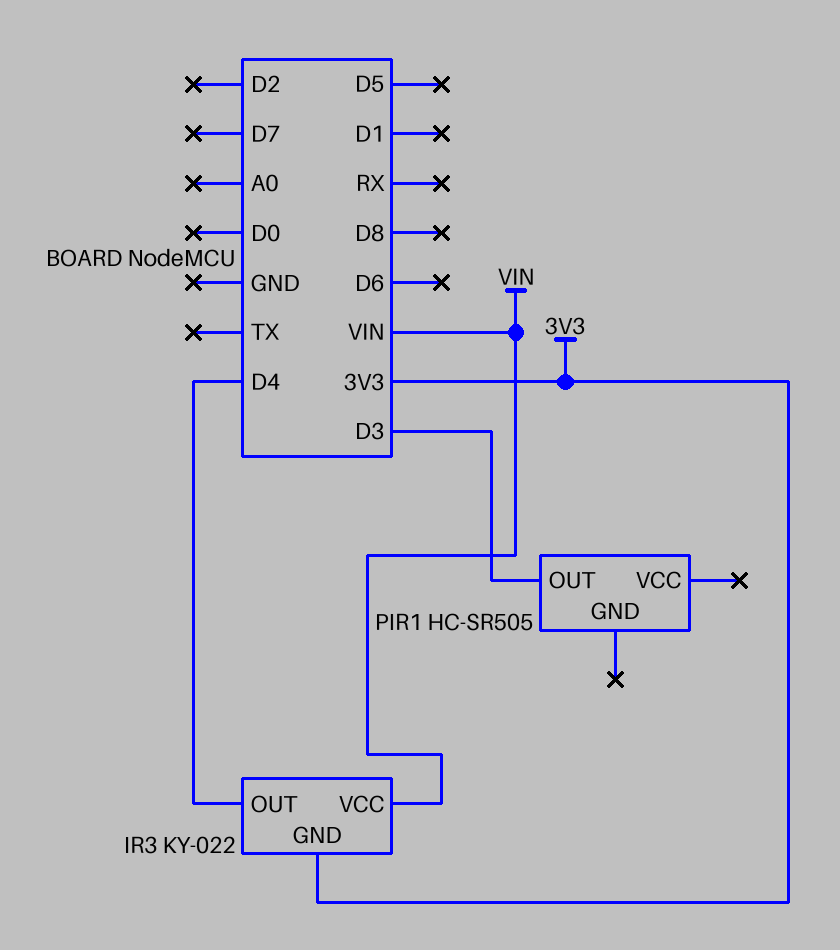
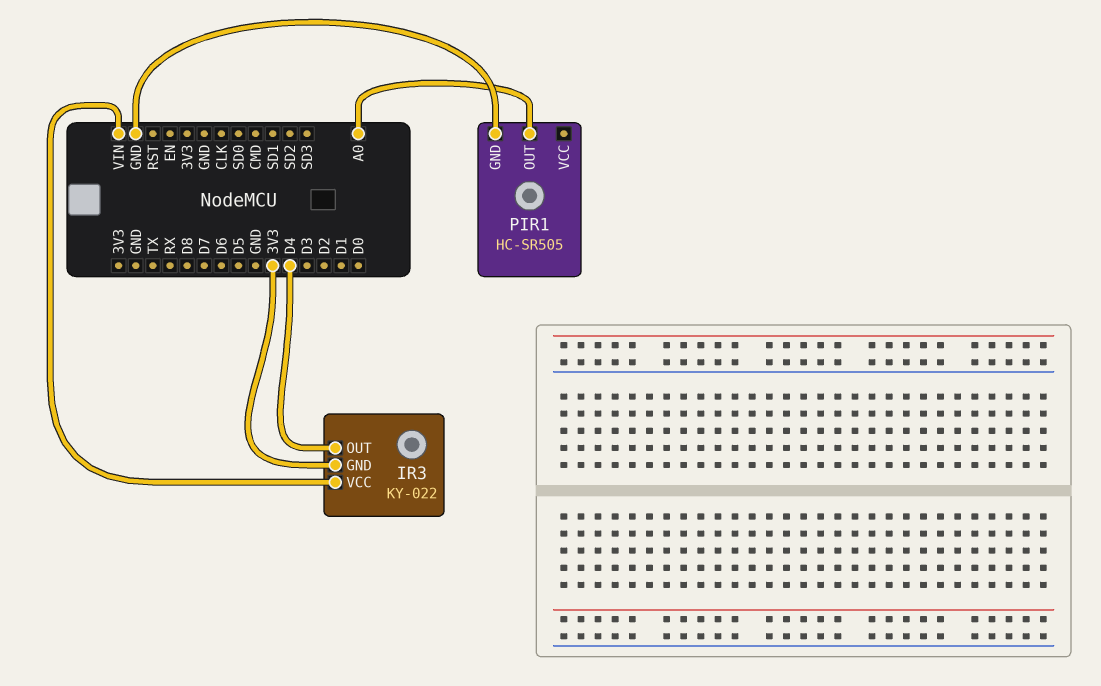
PIR1 pin GND: none -> GND
PIR1 pin OUT: D3 -> A0

